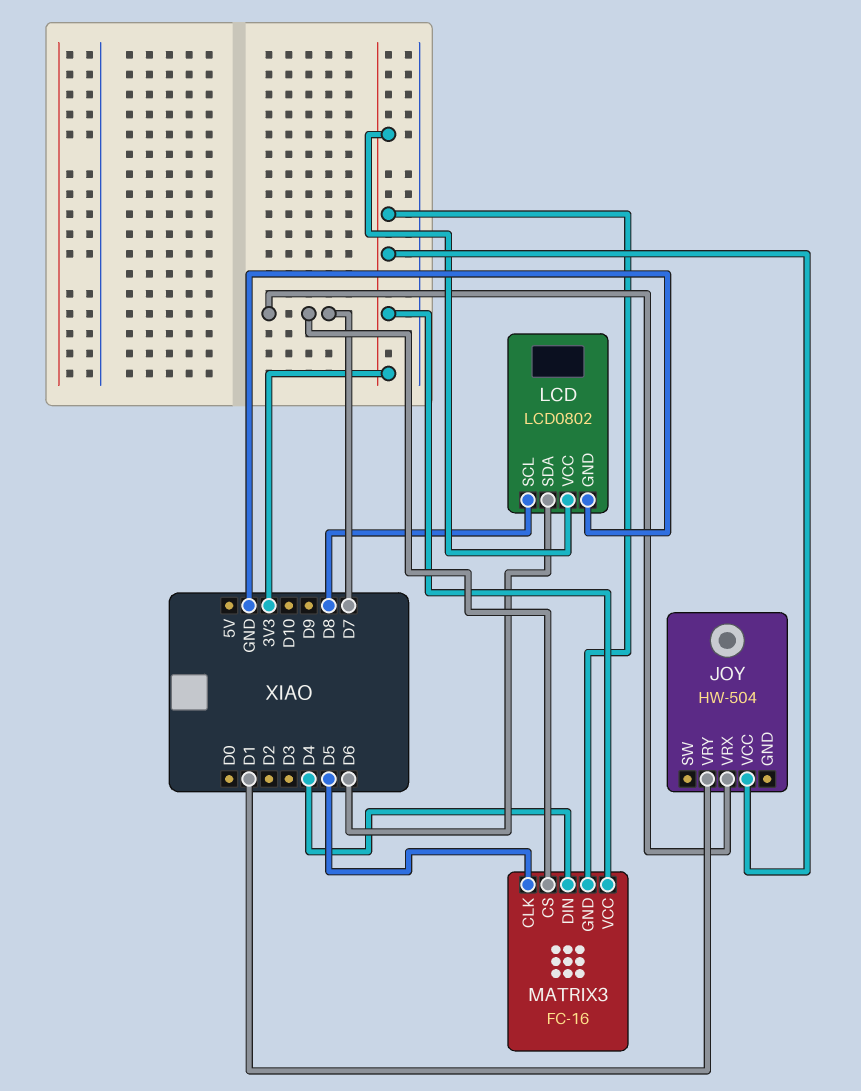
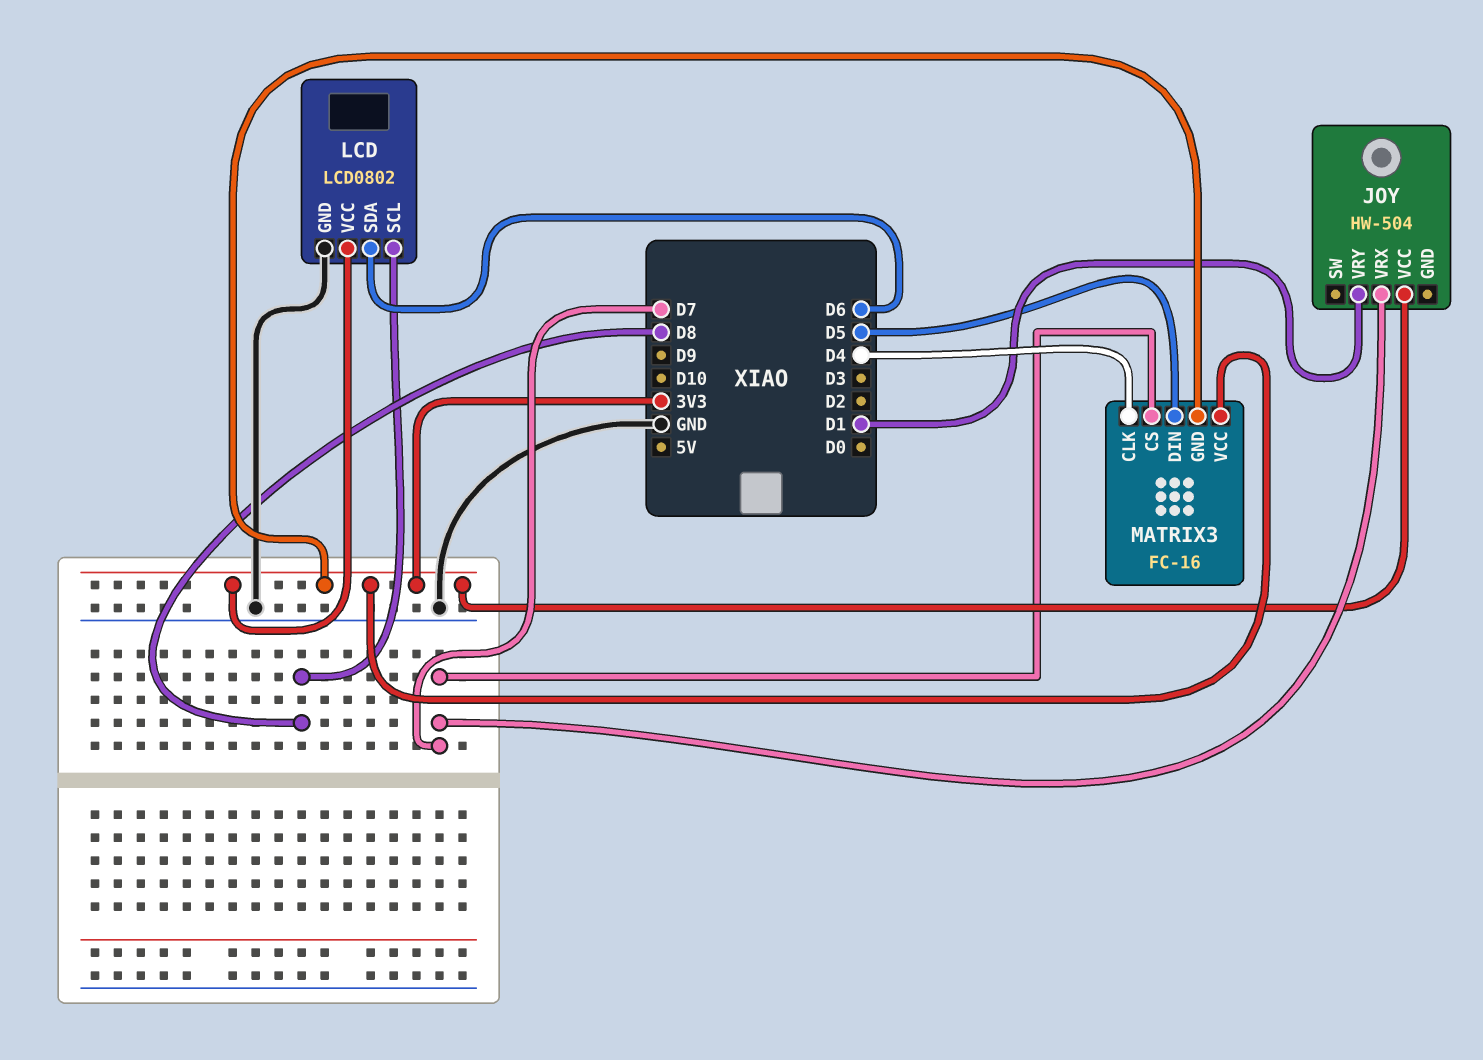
MATRIX3 pin CLK: D5 -> D4
MATRIX3 pin DIN: D4 -> D5

